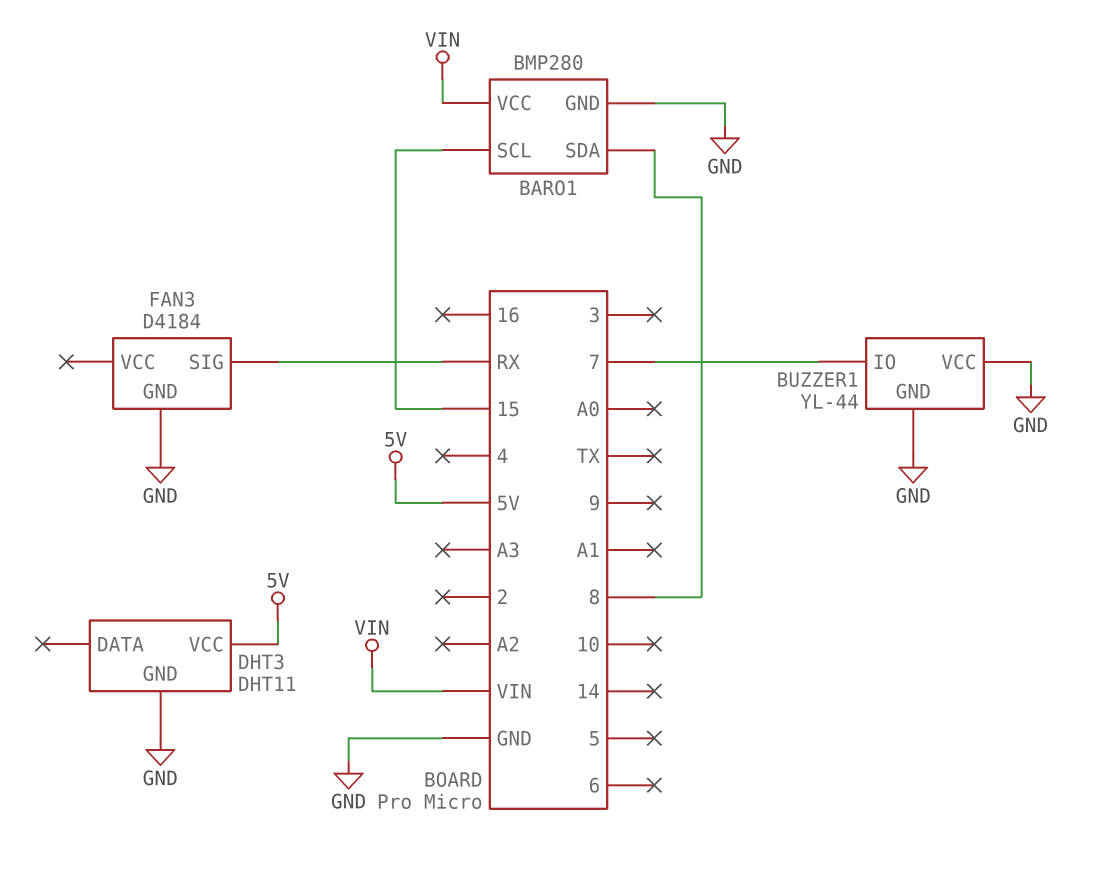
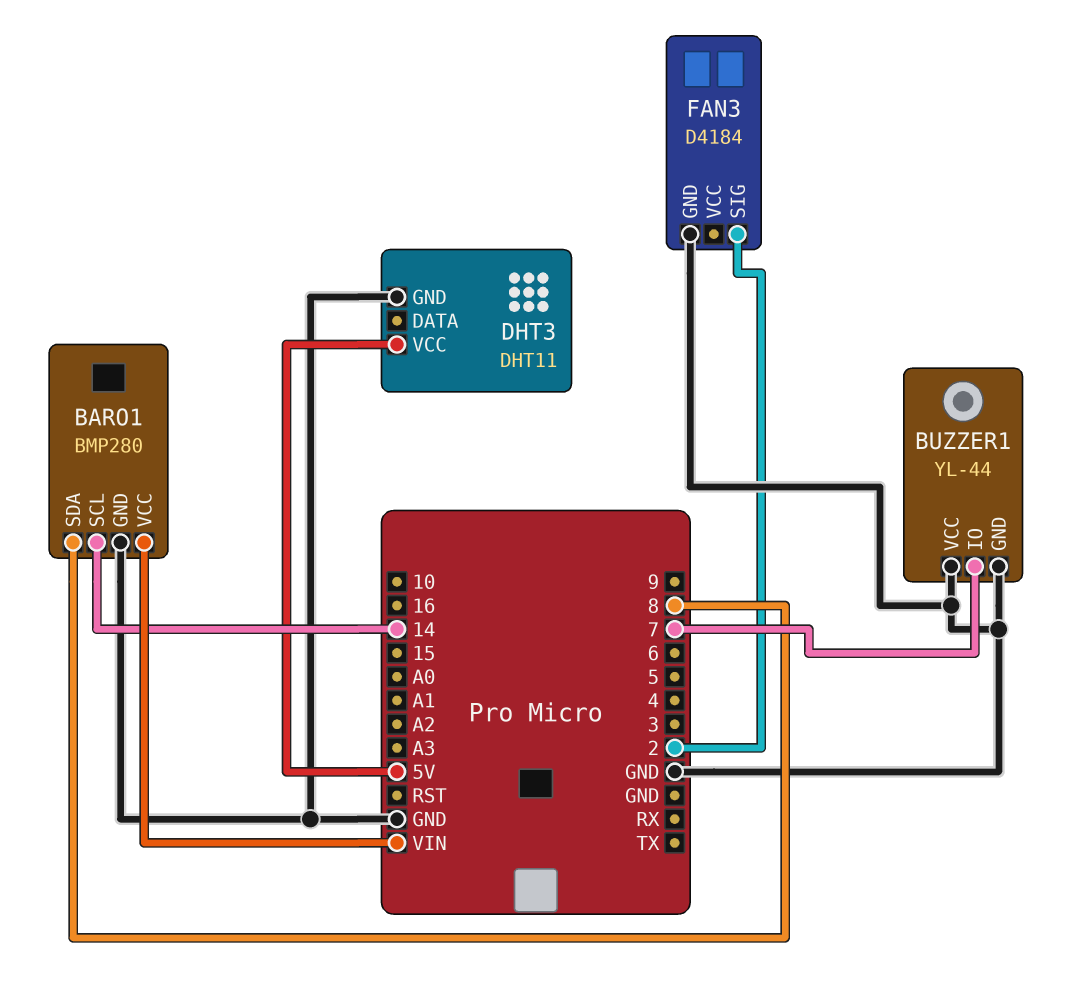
BARO1 pin SCL: 15 -> 14
FAN3 pin SIG: RX -> 2

